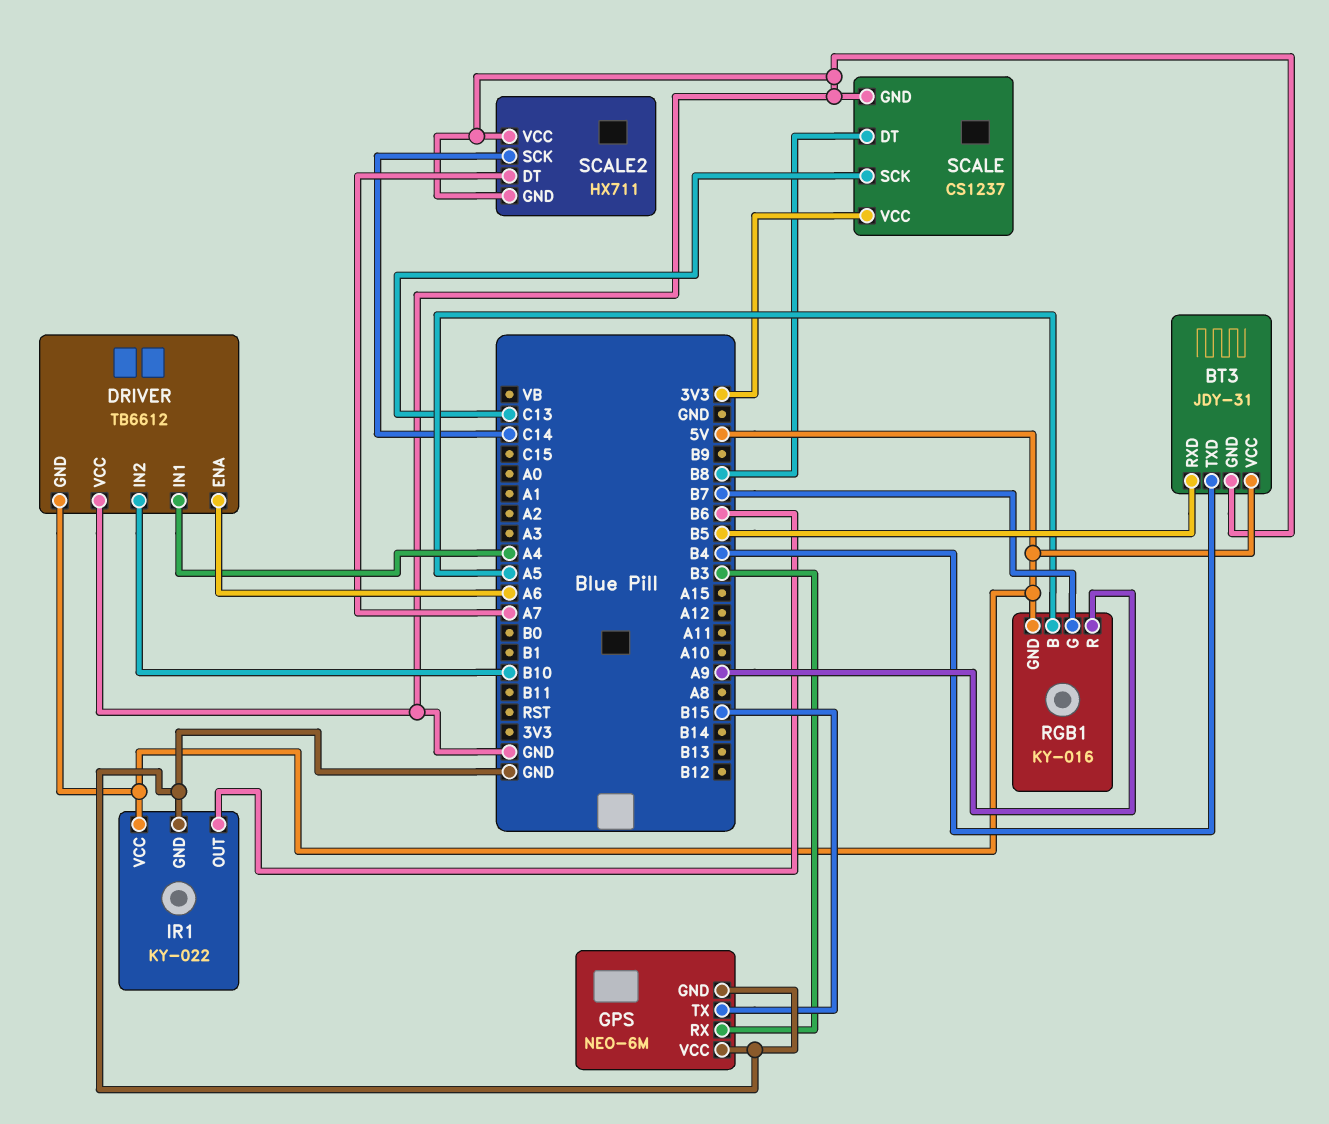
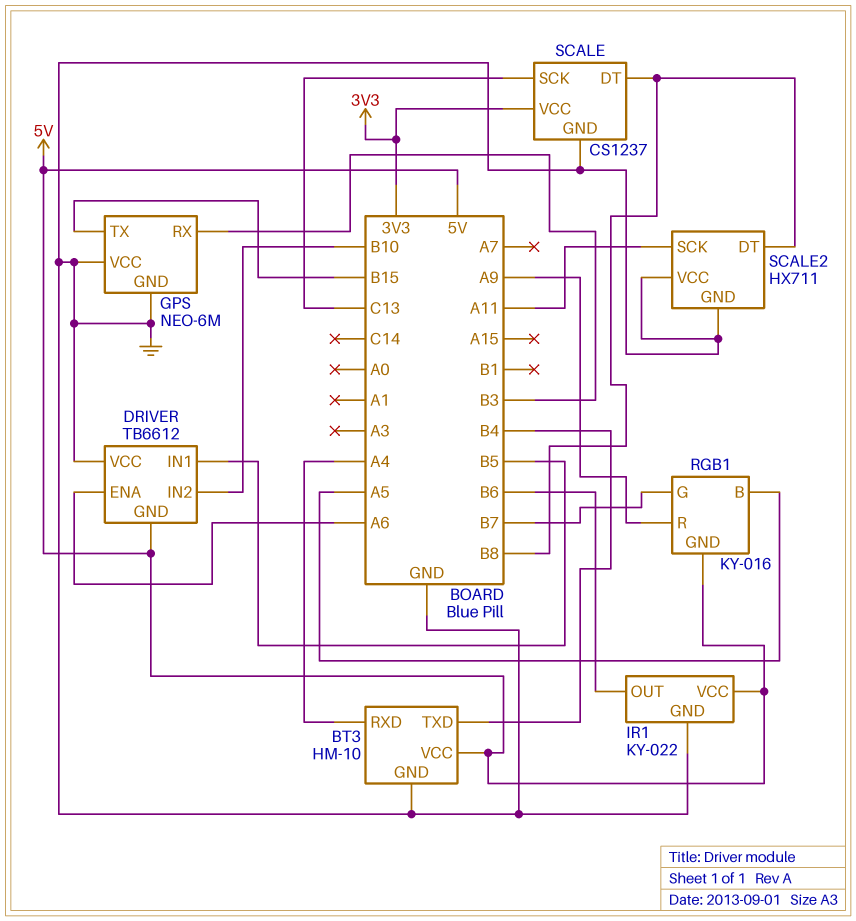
BT3: JDY-31 -> HM-10
BT3 pin RXD: B5 -> A4
DRIVER pin IN1: A4 -> B5
SCALE2 pin DT: A7 -> B8
SCALE2 pin SCK: C14 -> A11

